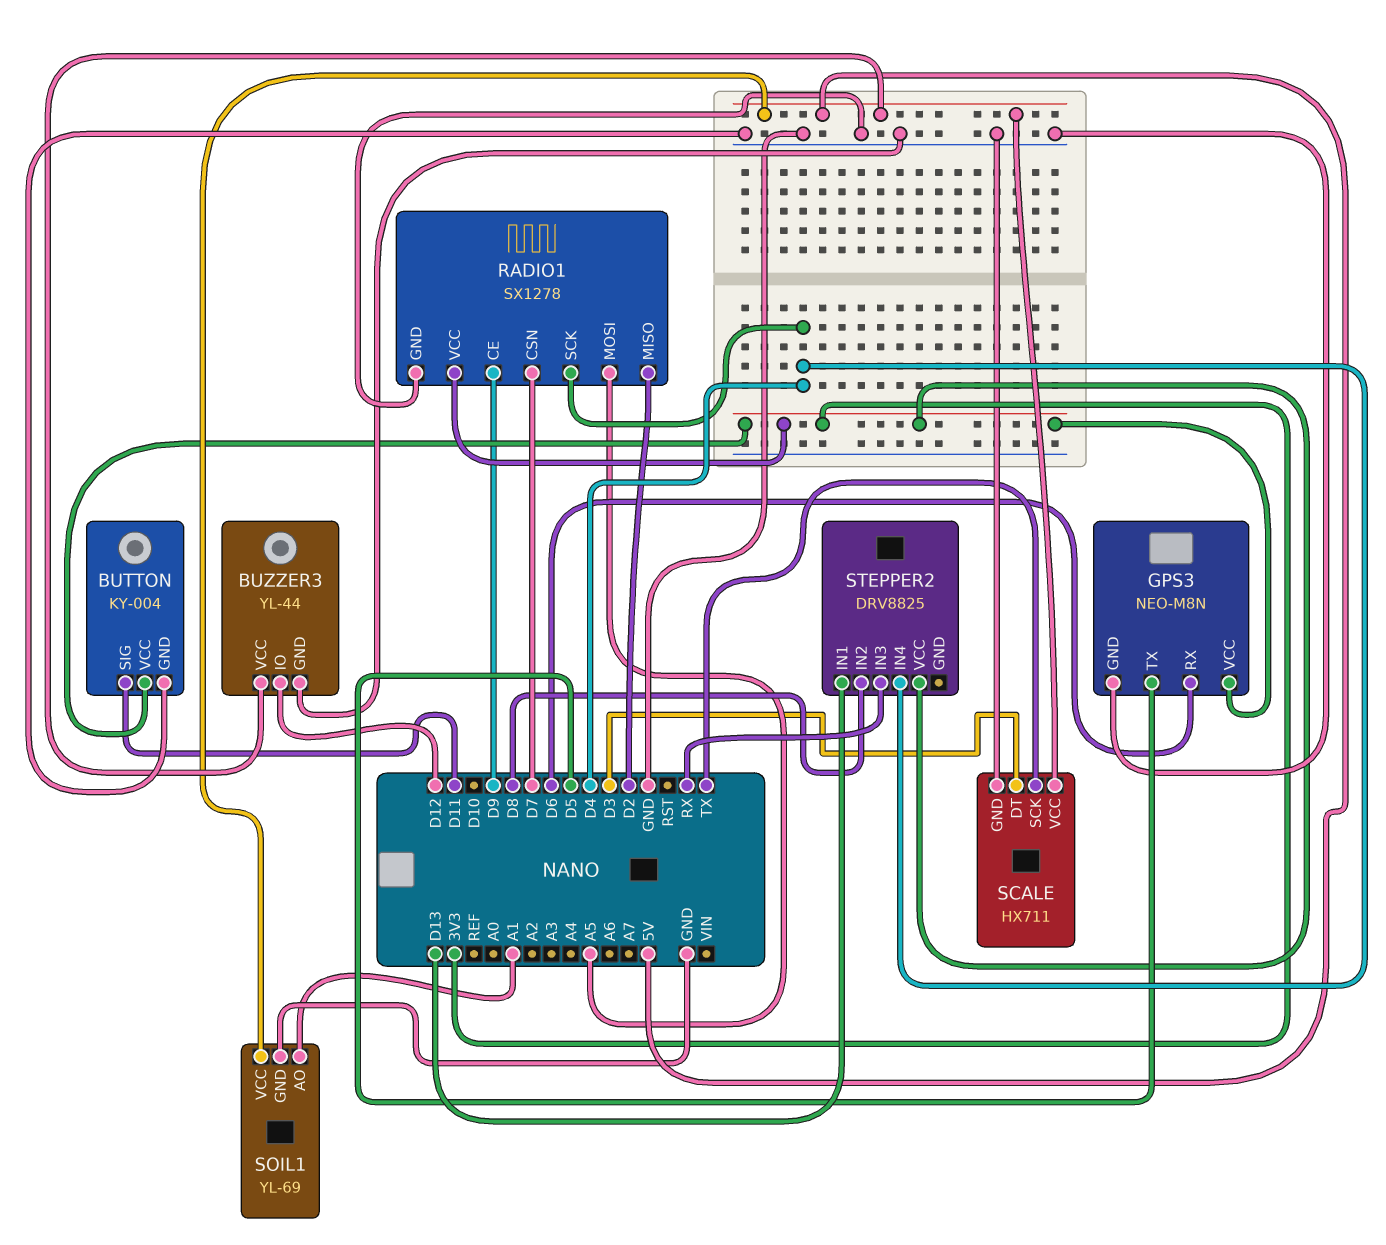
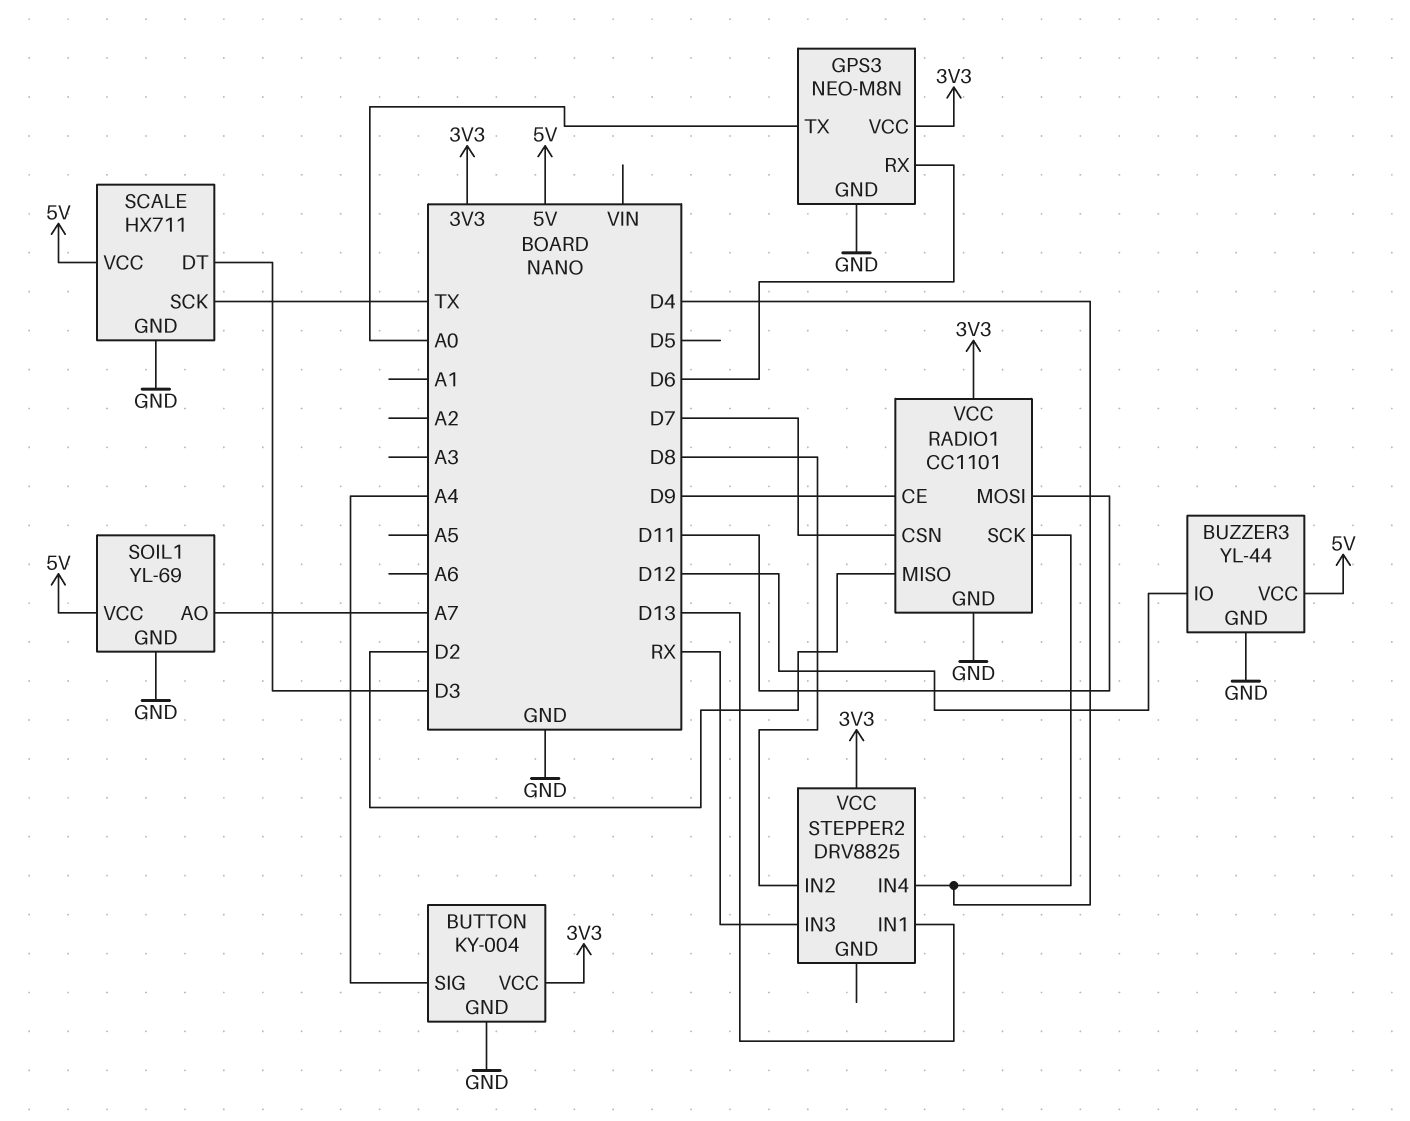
BUTTON pin SIG: D11 -> A4
GPS3 pin TX: D5 -> A0
RADIO1: SX1278 -> CC1101
RADIO1 pin MOSI: A5 -> D11
SOIL1 pin AO: A1 -> A7

